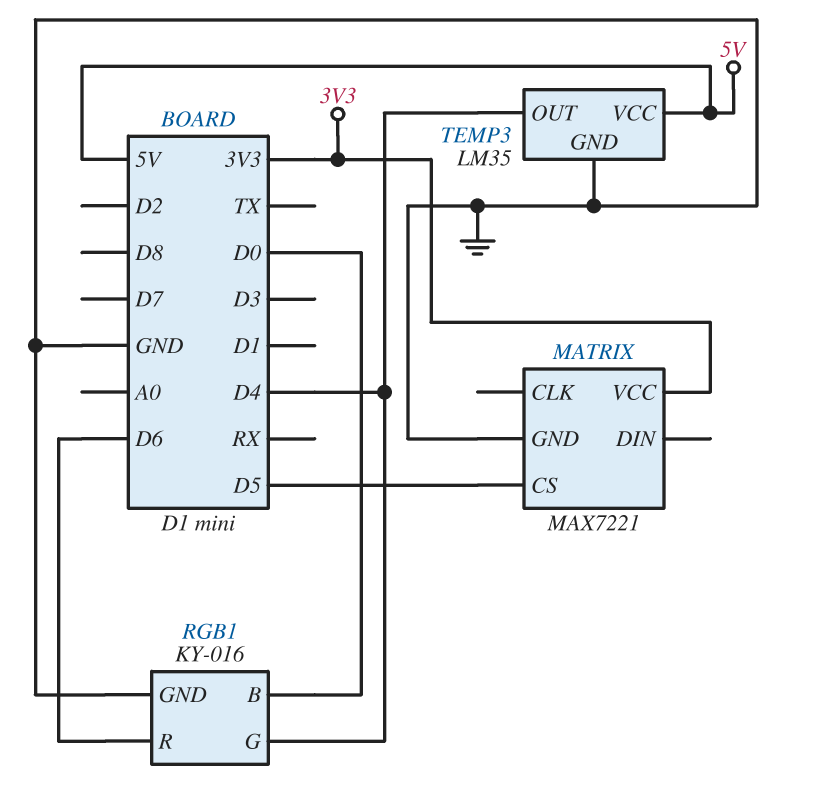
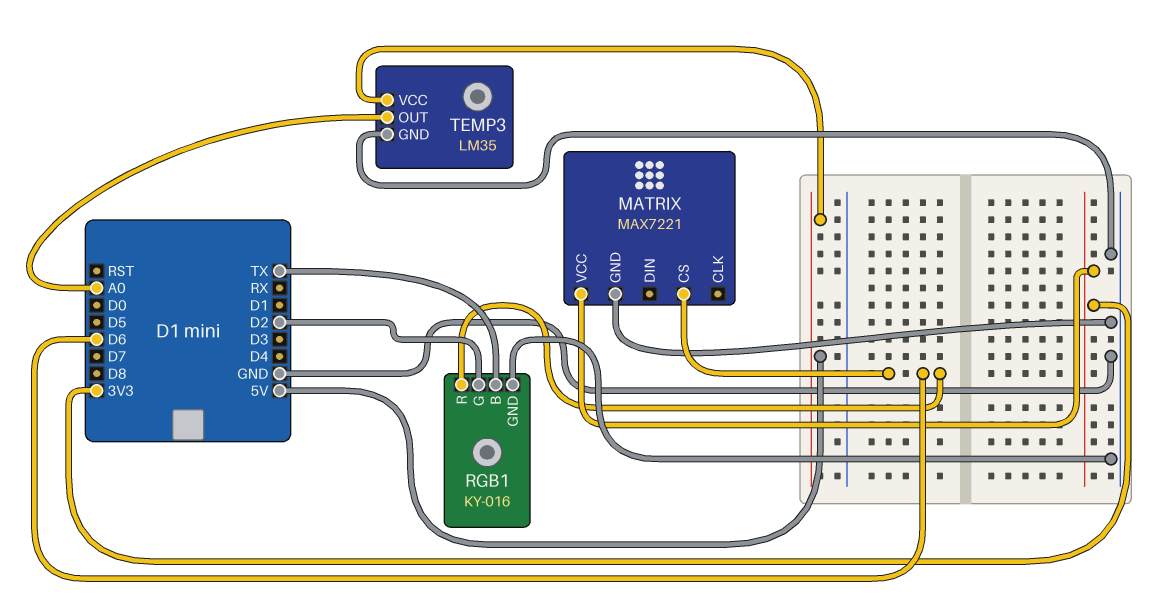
MATRIX pin CS: D5 -> D6
RGB1 pin B: D0 -> TX
RGB1 pin G: D4 -> D2
TEMP3 pin OUT: D4 -> A0

